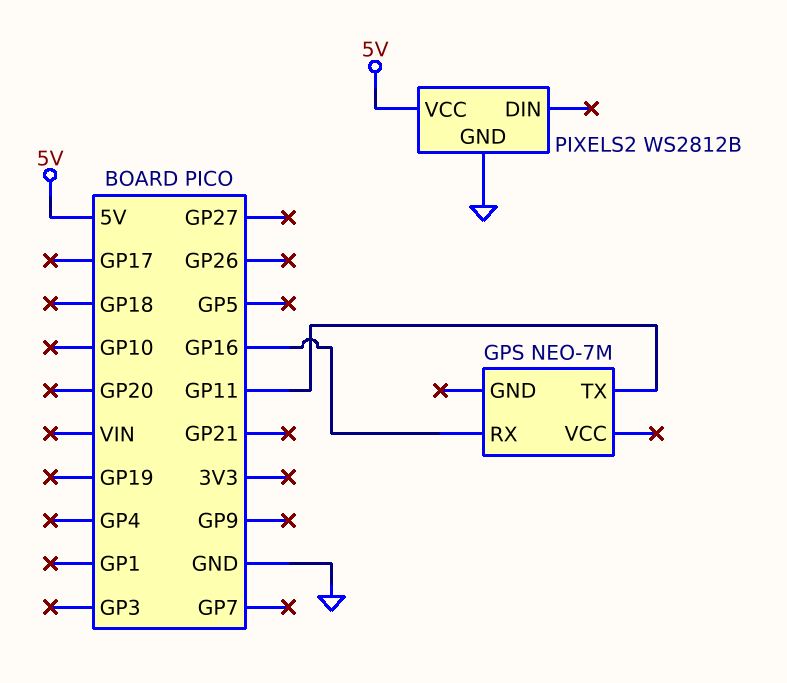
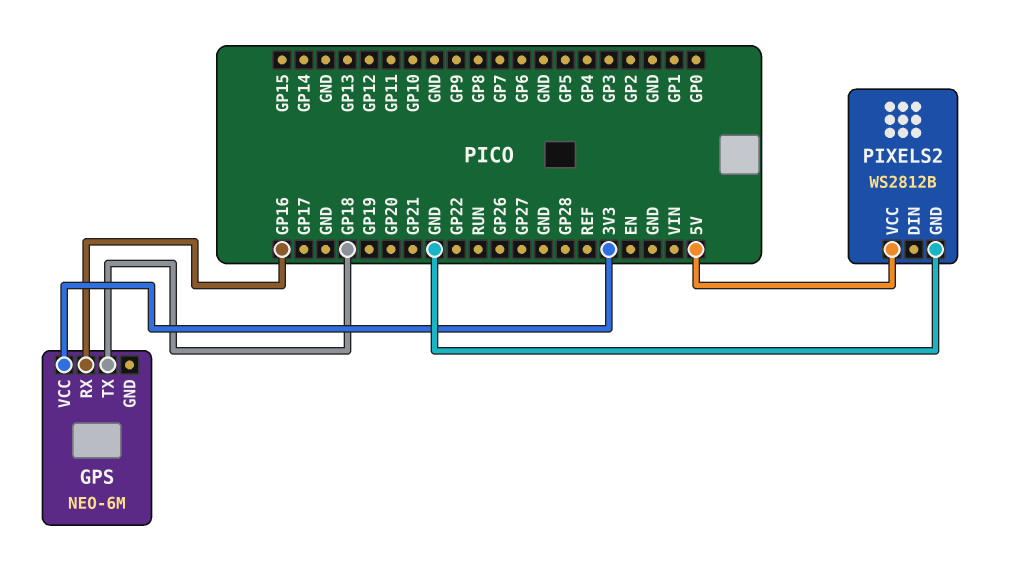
GPS: NEO-7M -> NEO-6M
GPS pin TX: GP11 -> GP18
GPS pin VCC: none -> 3V3

